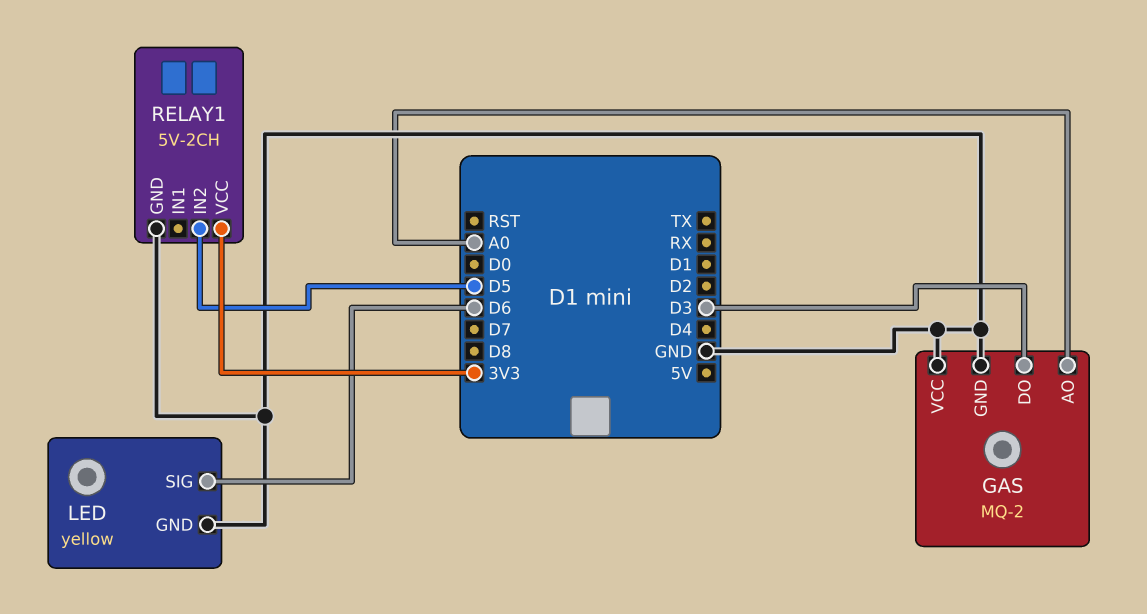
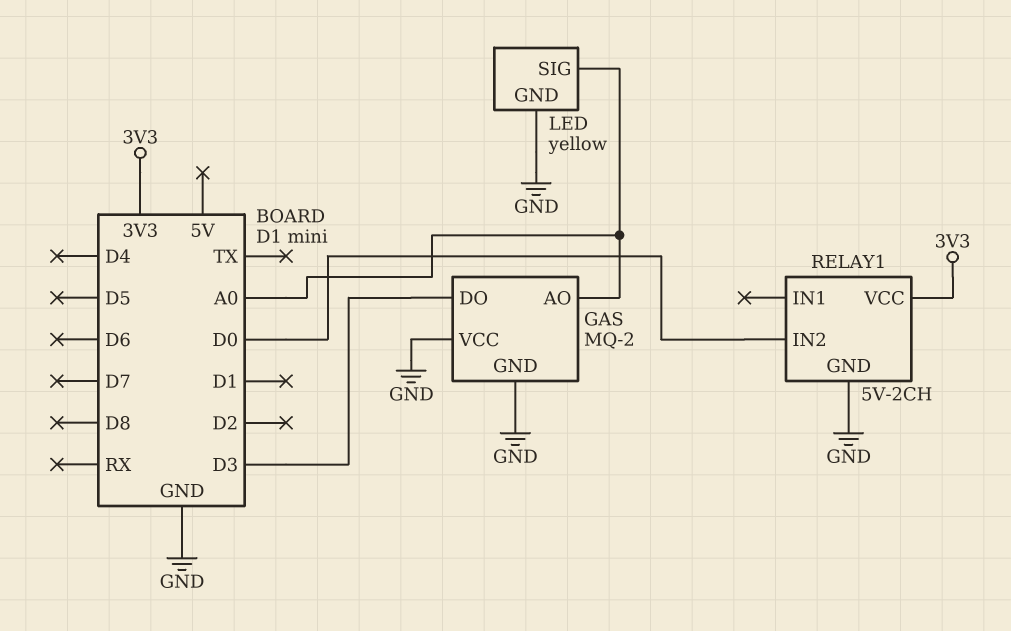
LED pin SIG: D6 -> A0
RELAY1 pin IN2: D5 -> D0

